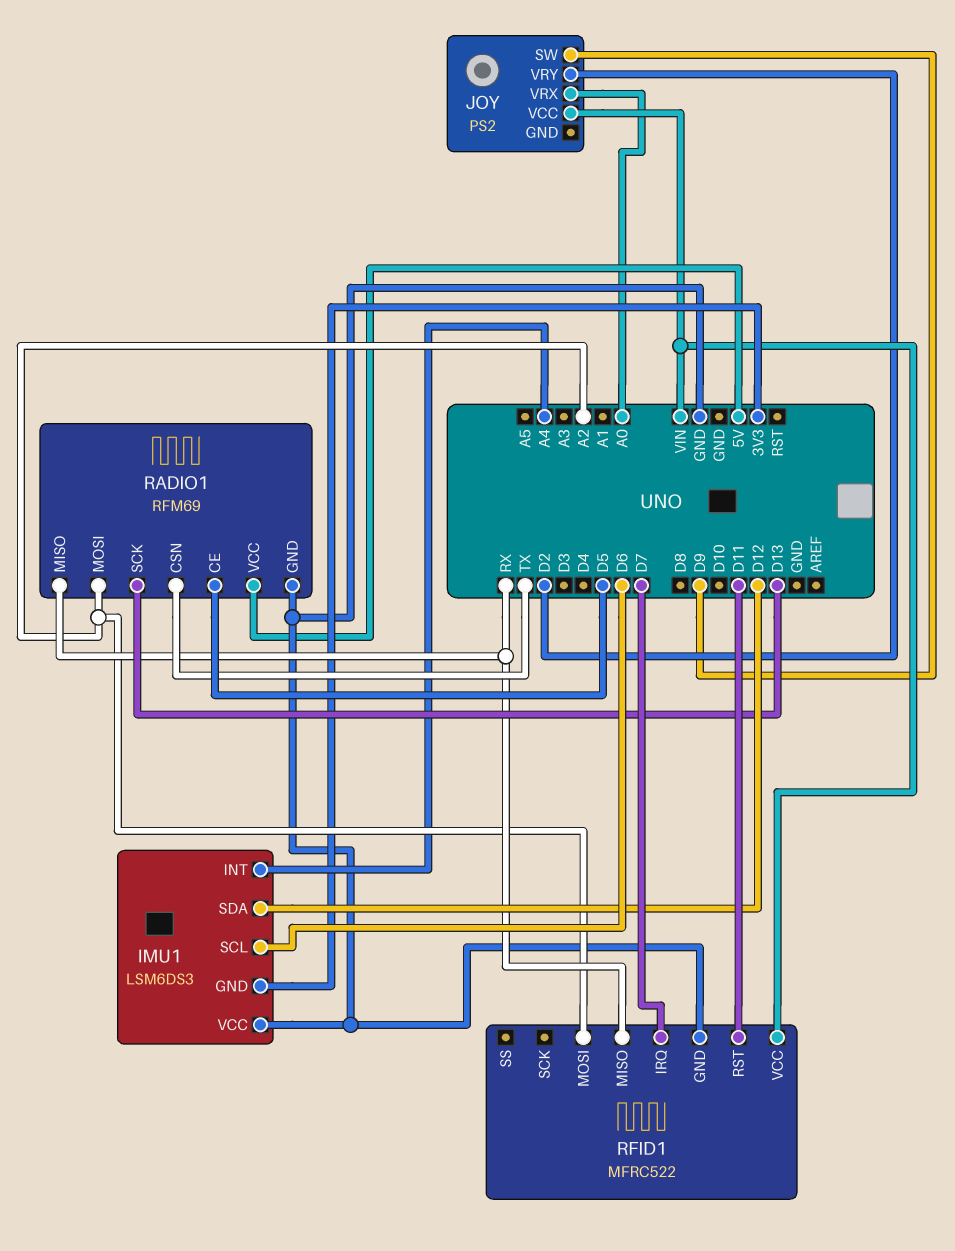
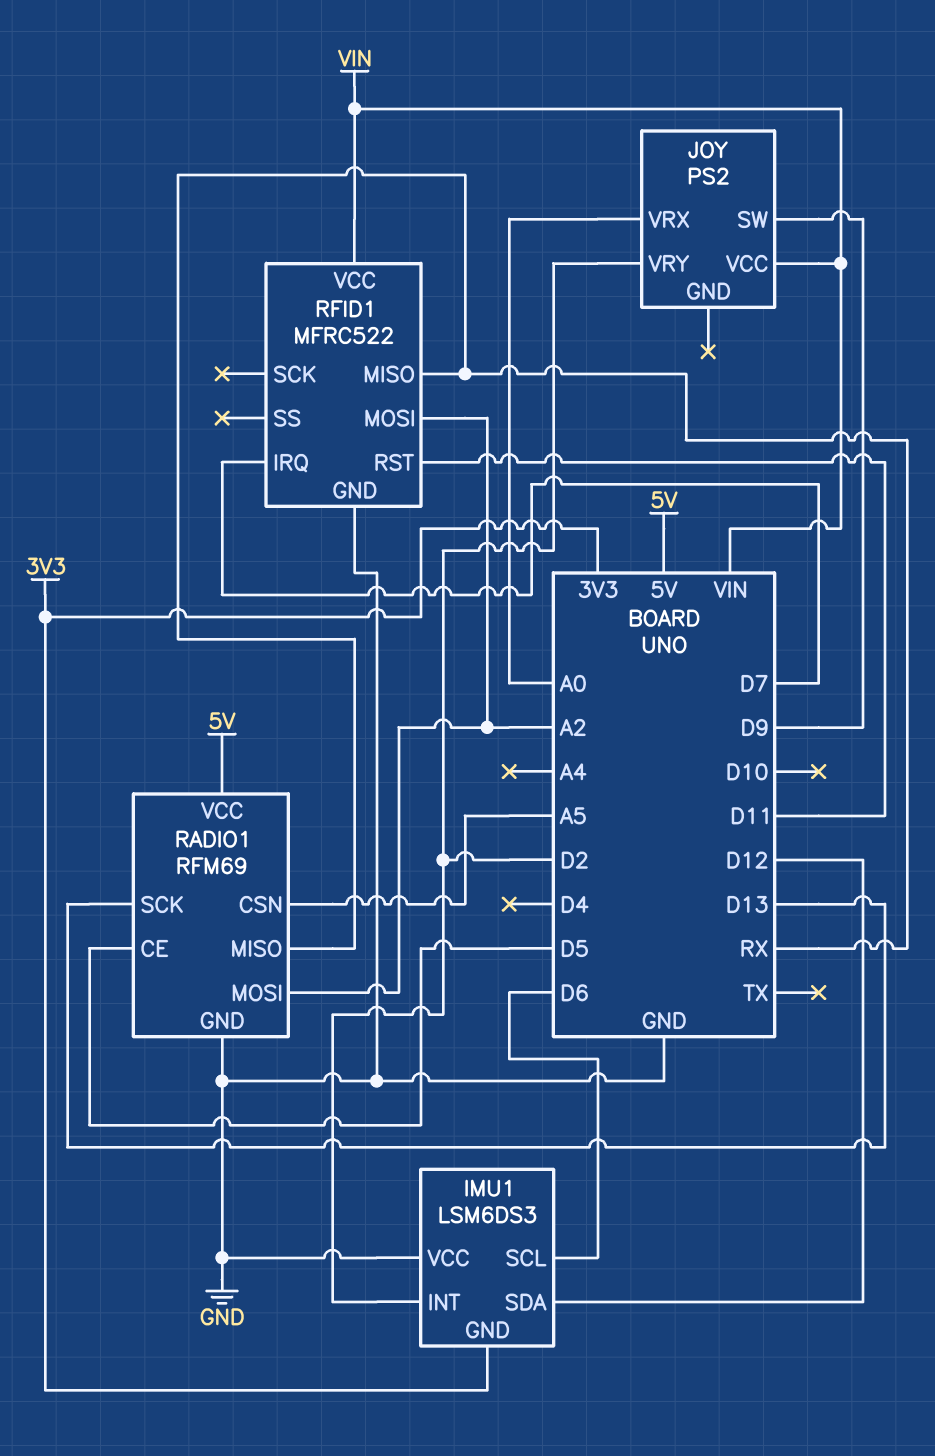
IMU1 pin INT: A4 -> D2
RADIO1 pin CSN: TX -> A5

